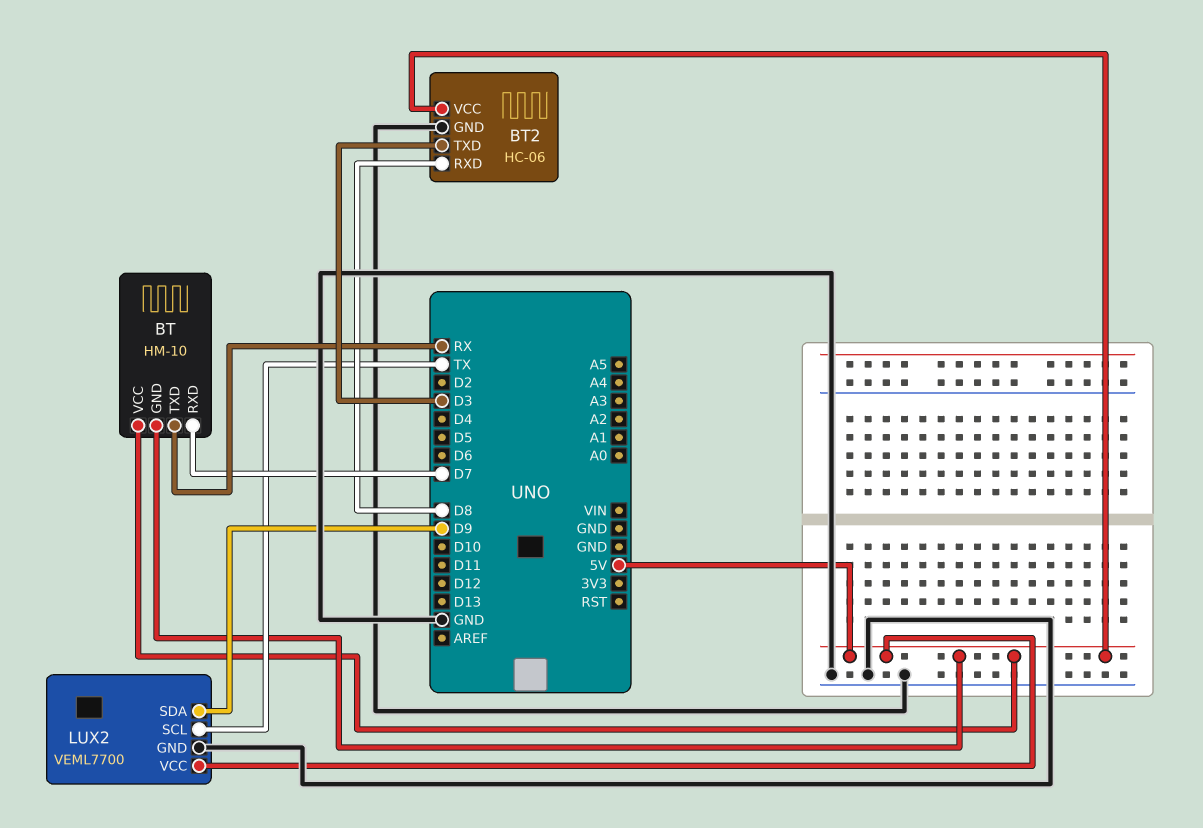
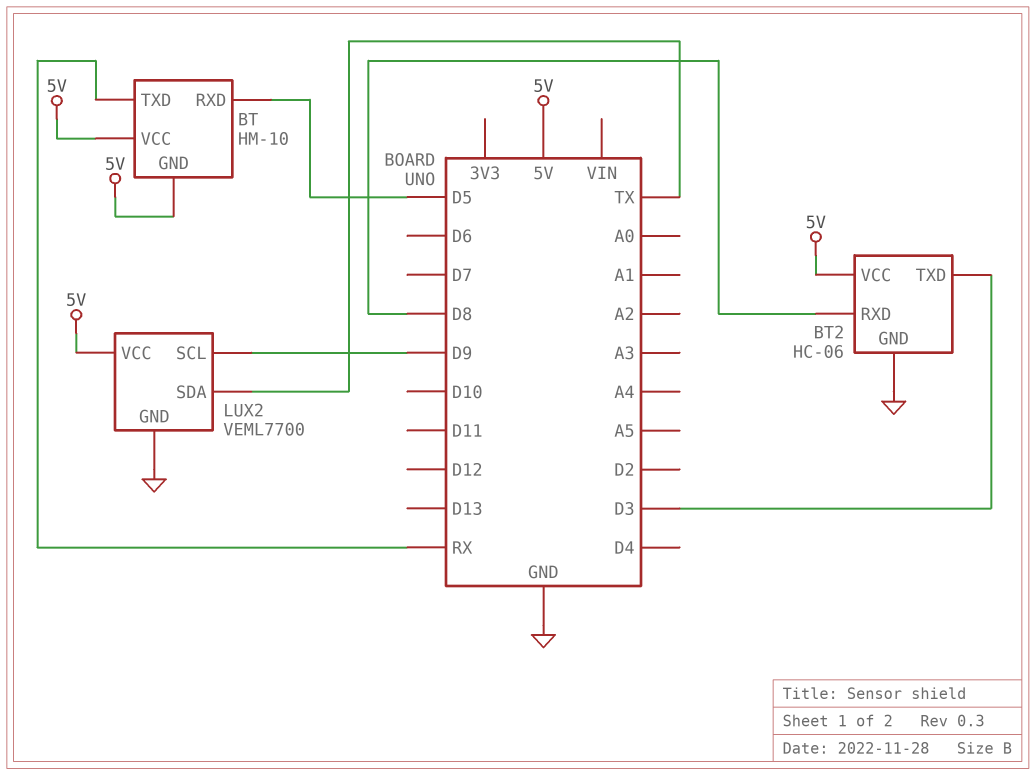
BT pin RXD: D7 -> D5
LUX2 pin SCL: TX -> D9
LUX2 pin SDA: D9 -> TX

